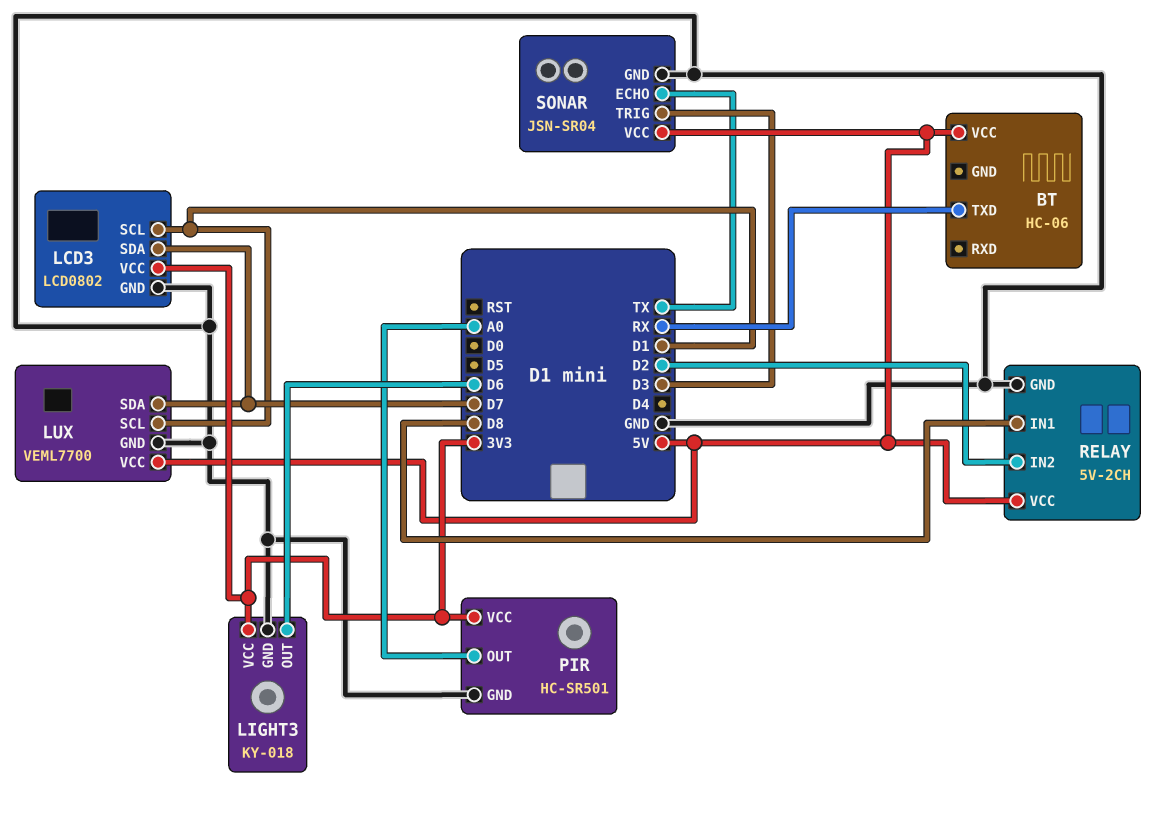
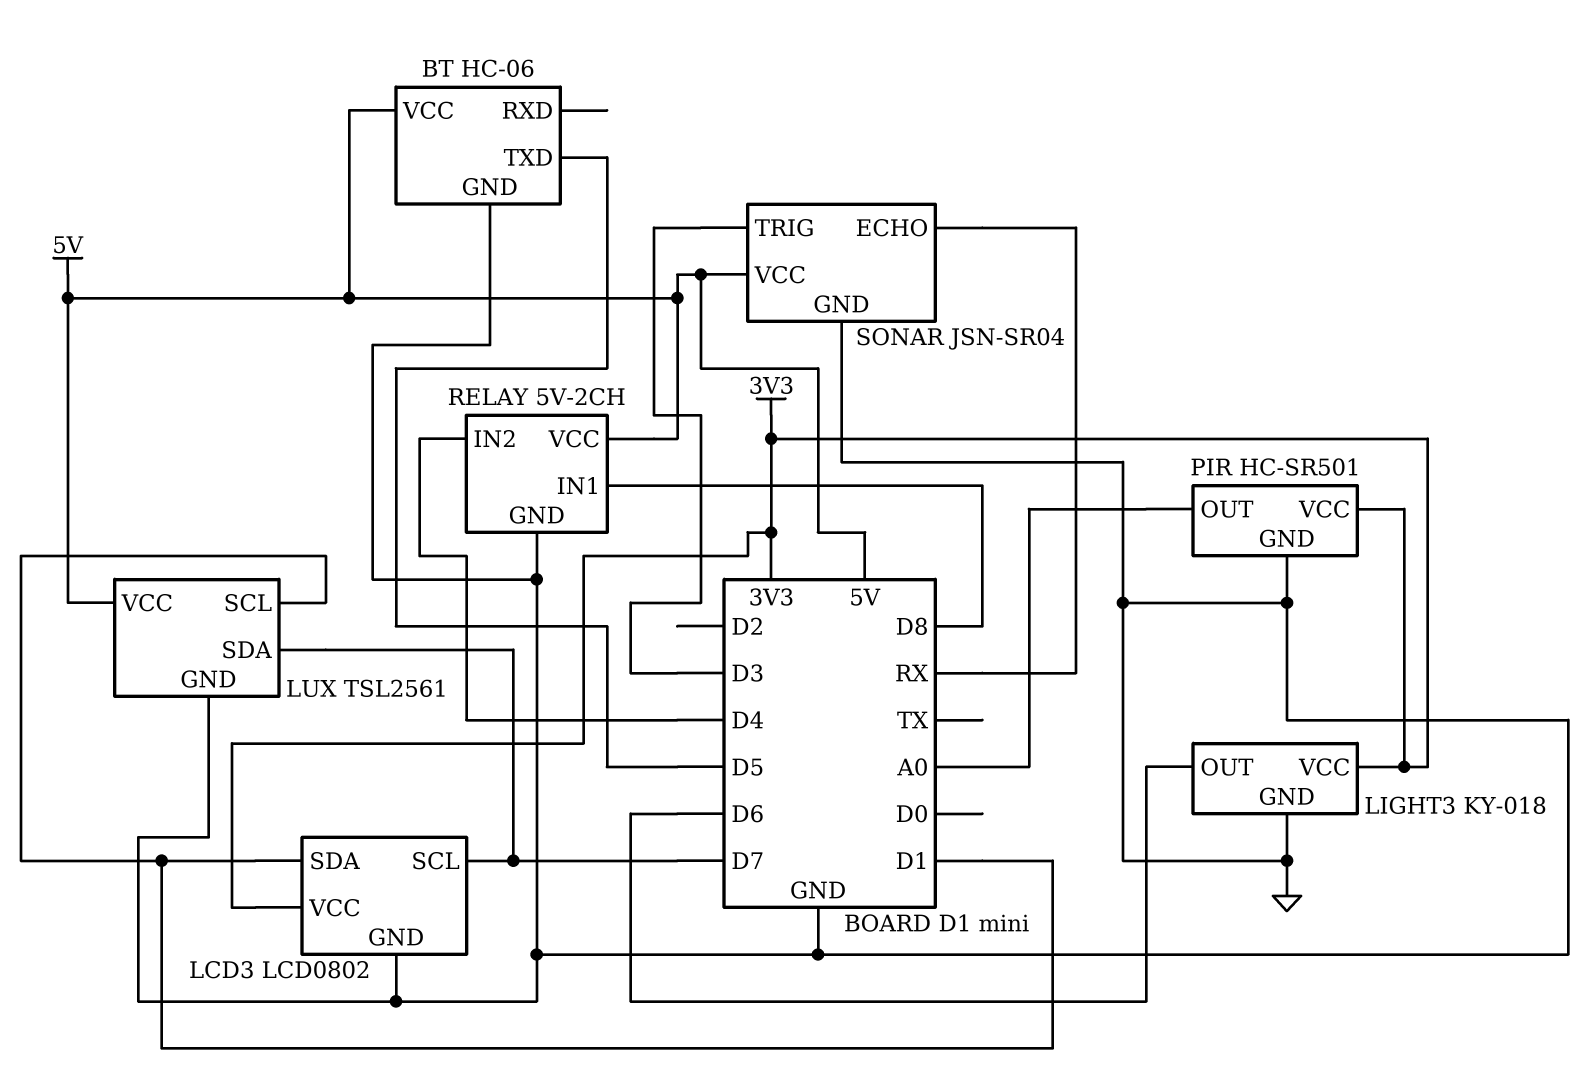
BT pin GND: none -> GND
BT pin TXD: RX -> D5
LCD3 pin SCL: D1 -> D7
LCD3 pin SDA: D7 -> D1
LUX: VEML7700 -> TSL2561
RELAY pin IN2: D2 -> D4
SONAR pin ECHO: TX -> RX

